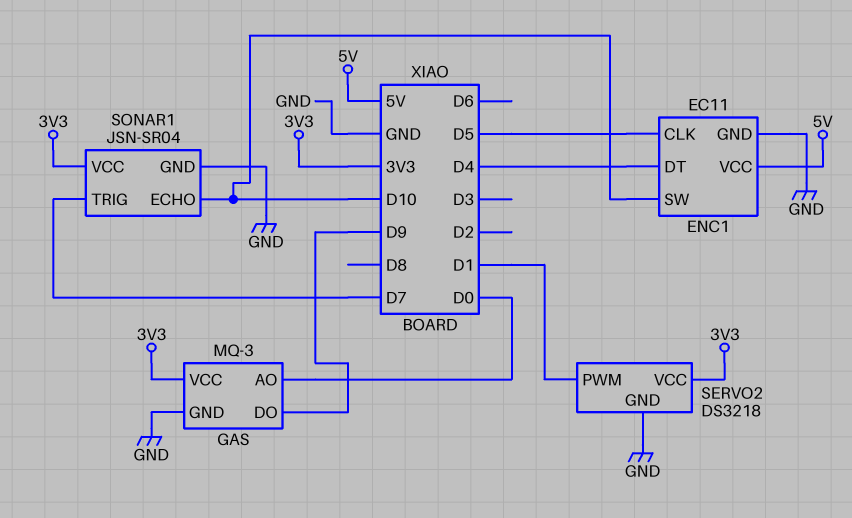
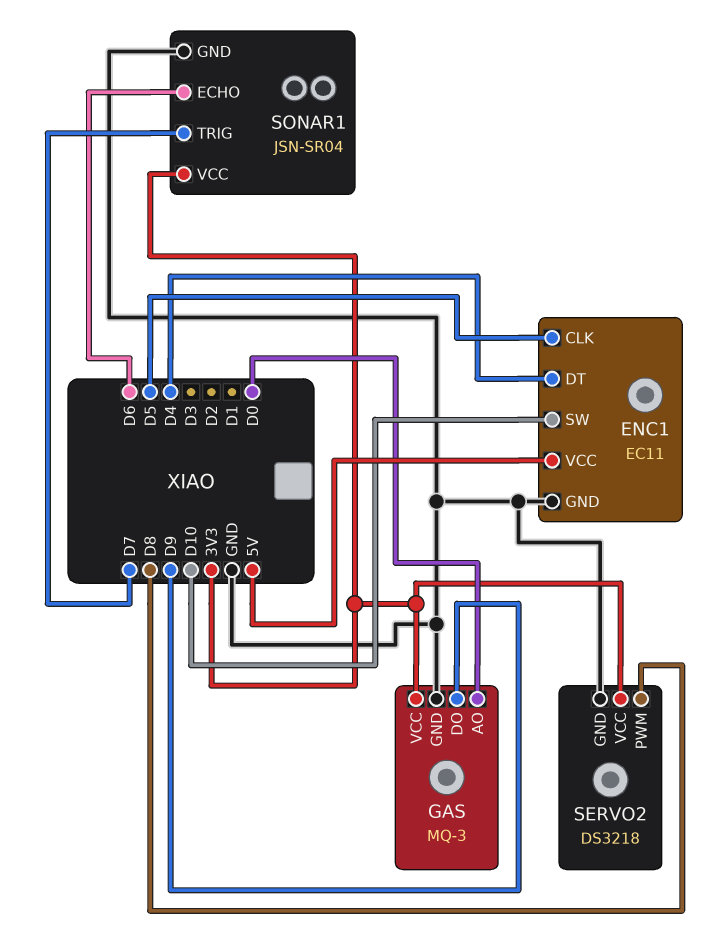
SERVO2 pin PWM: D1 -> D8
SONAR1 pin ECHO: D10 -> D6

